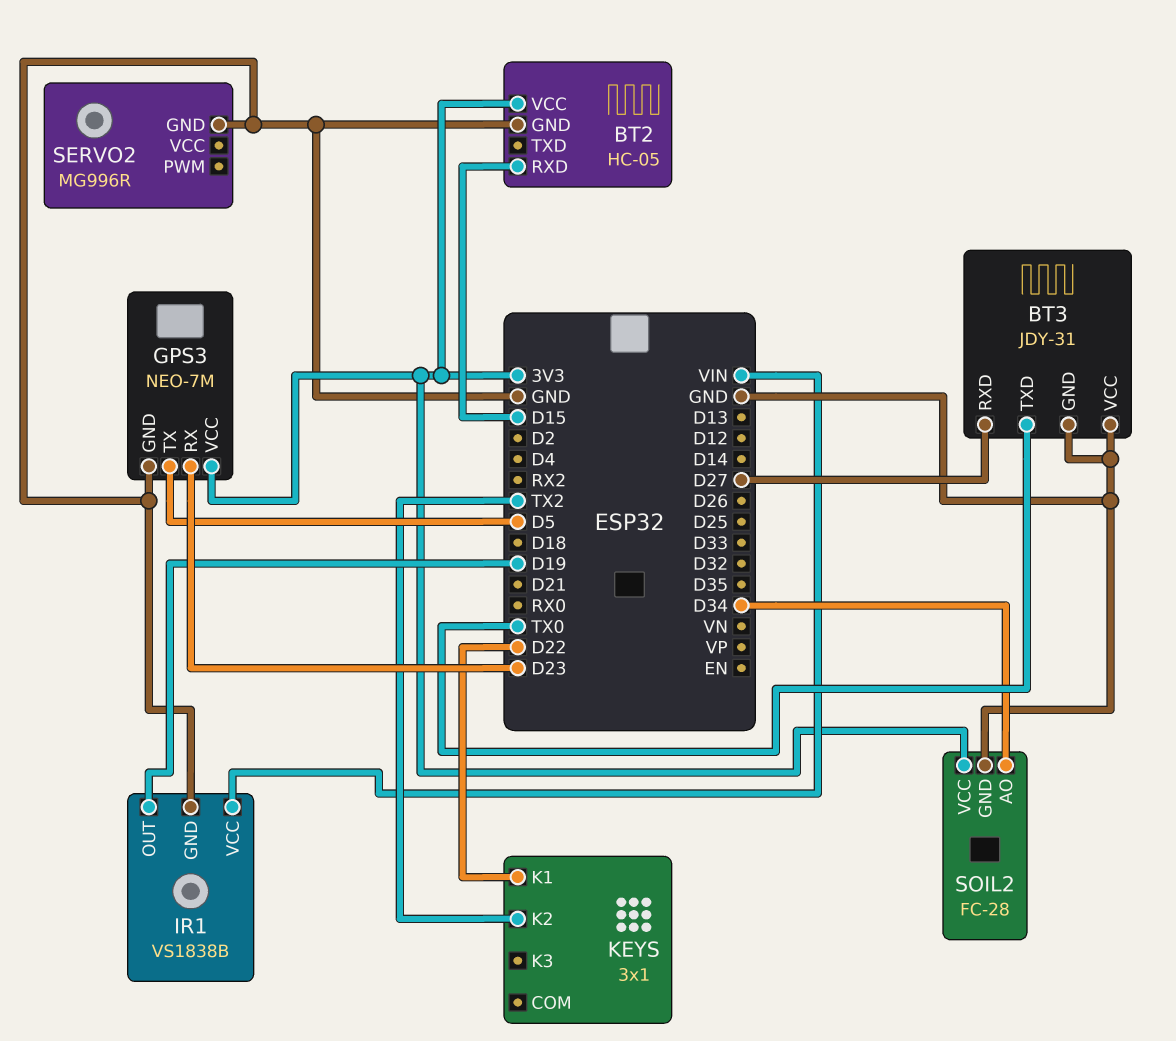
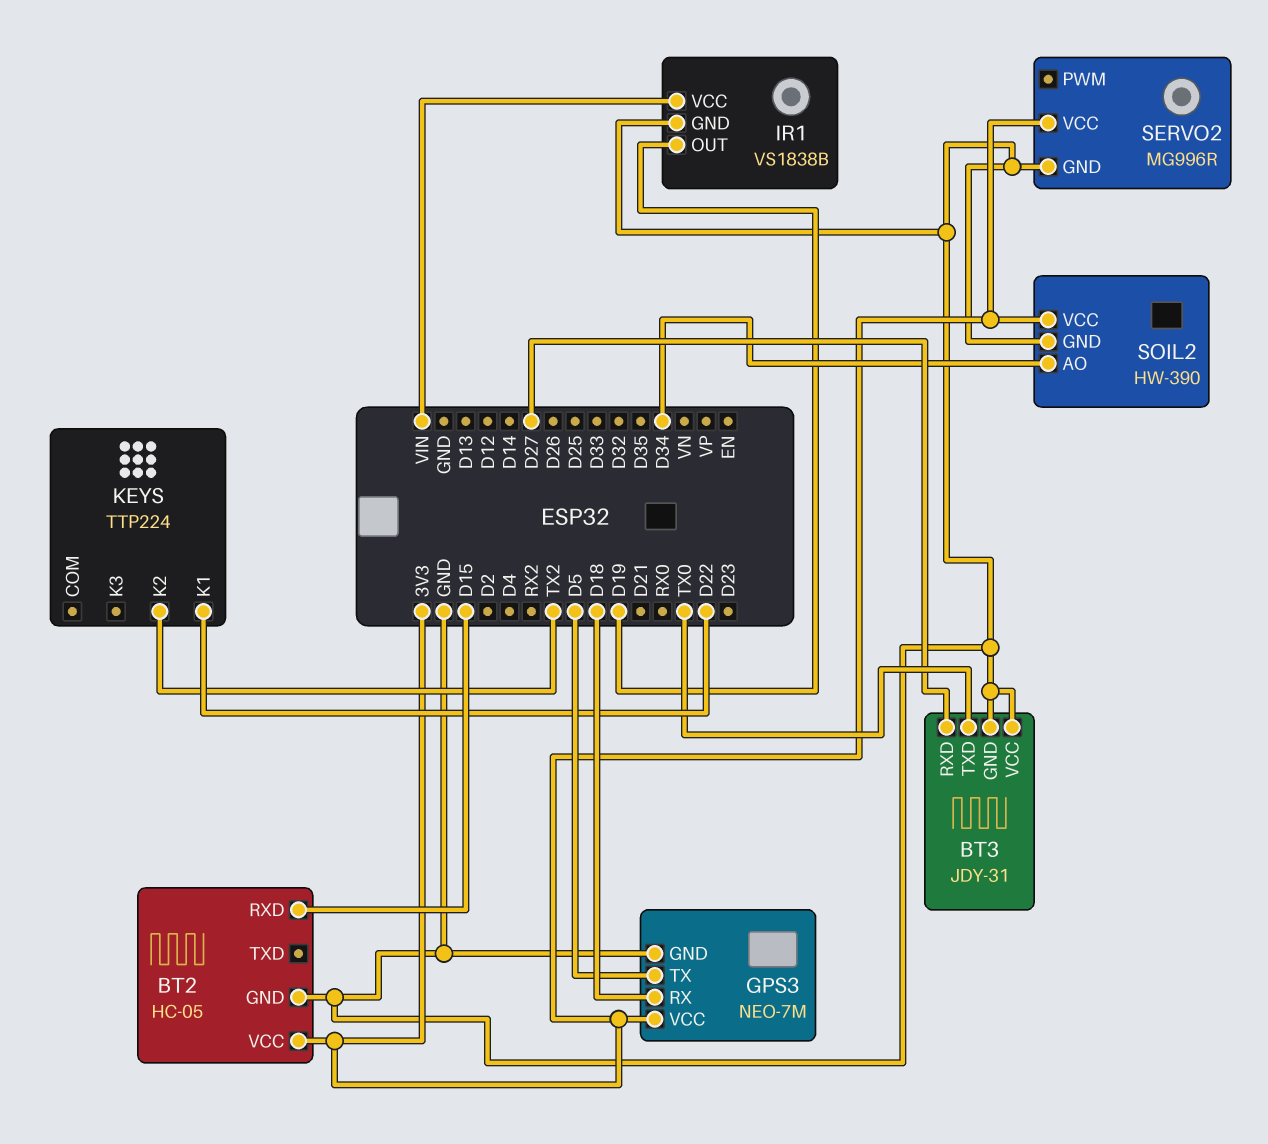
GPS3 pin RX: D23 -> D18
KEYS: 3x1 -> TTP224
SERVO2 pin VCC: none -> 3V3
SOIL2: FC-28 -> HW-390

